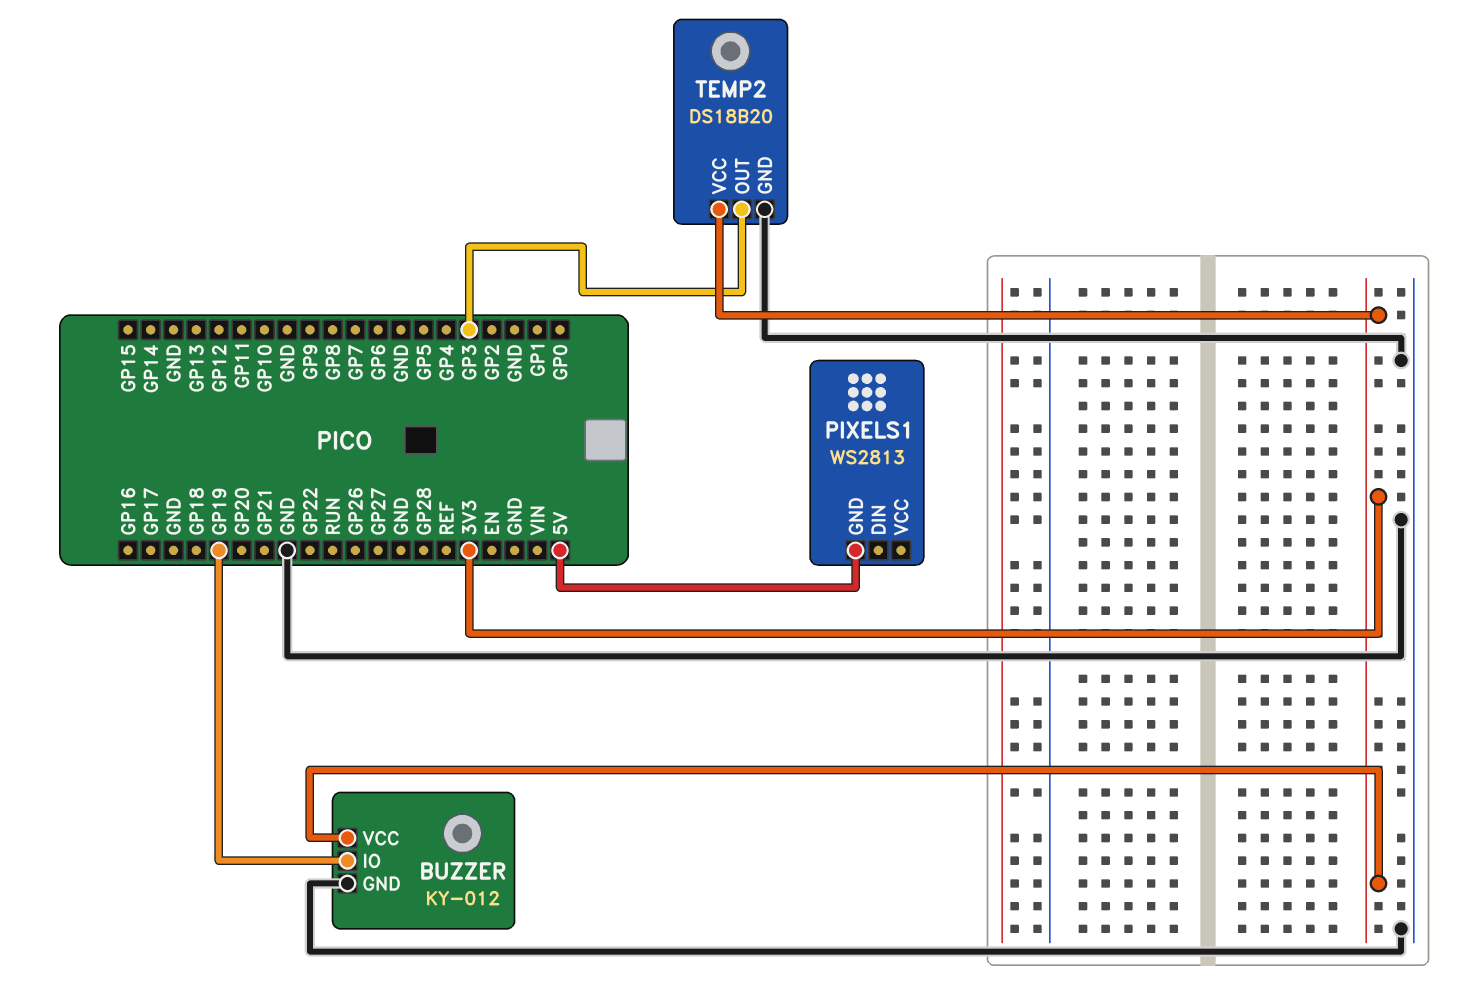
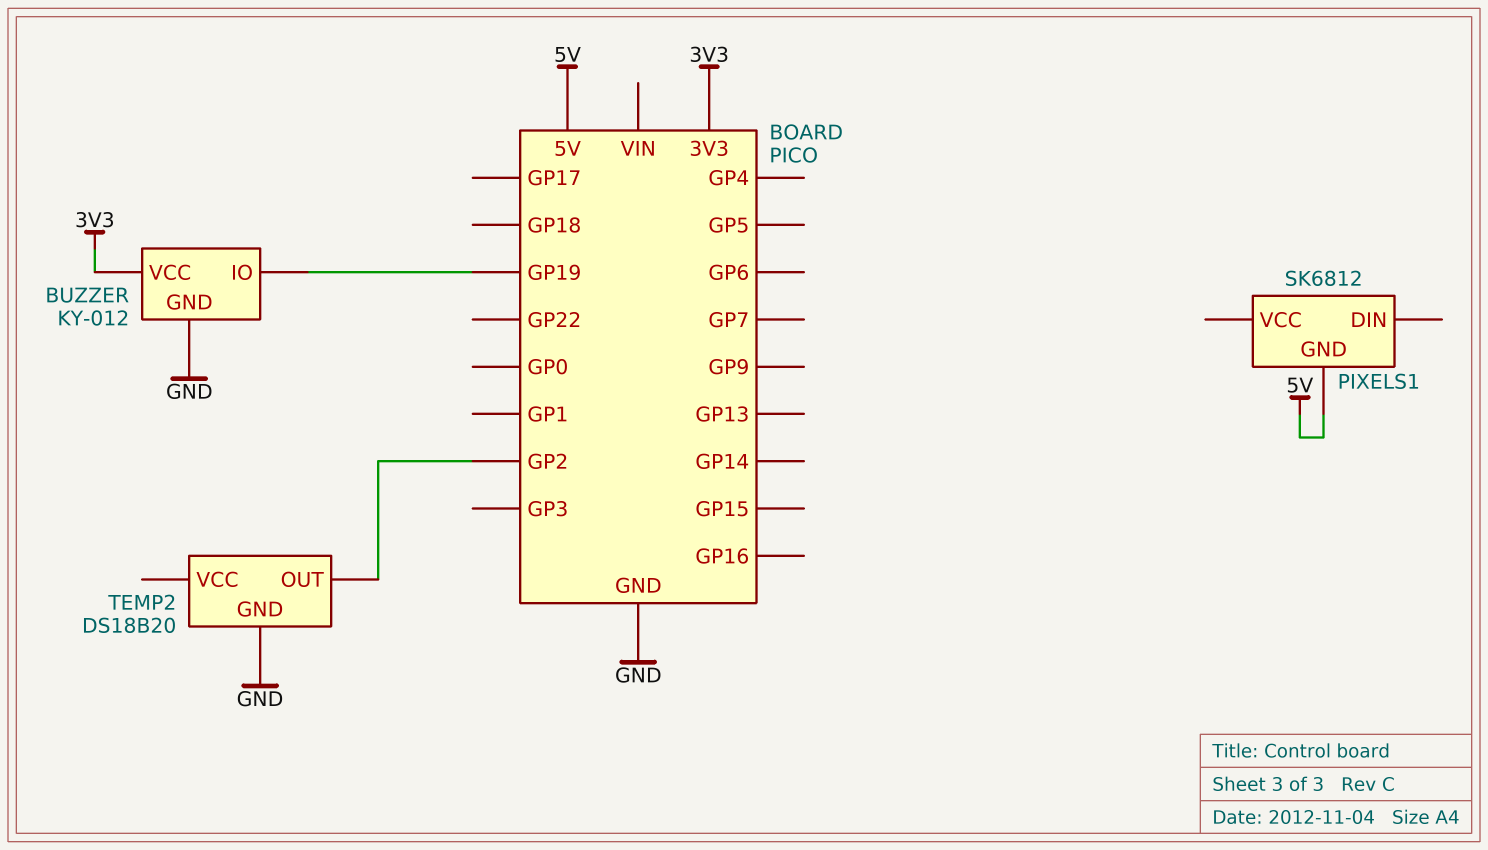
PIXELS1: WS2813 -> SK6812
TEMP2 pin OUT: GP3 -> GP2
TEMP2 pin VCC: 3V3 -> none

